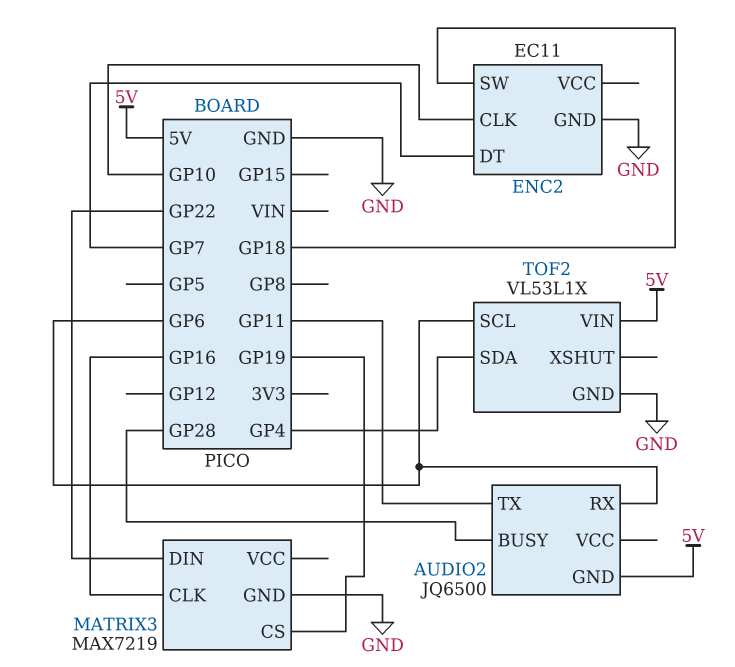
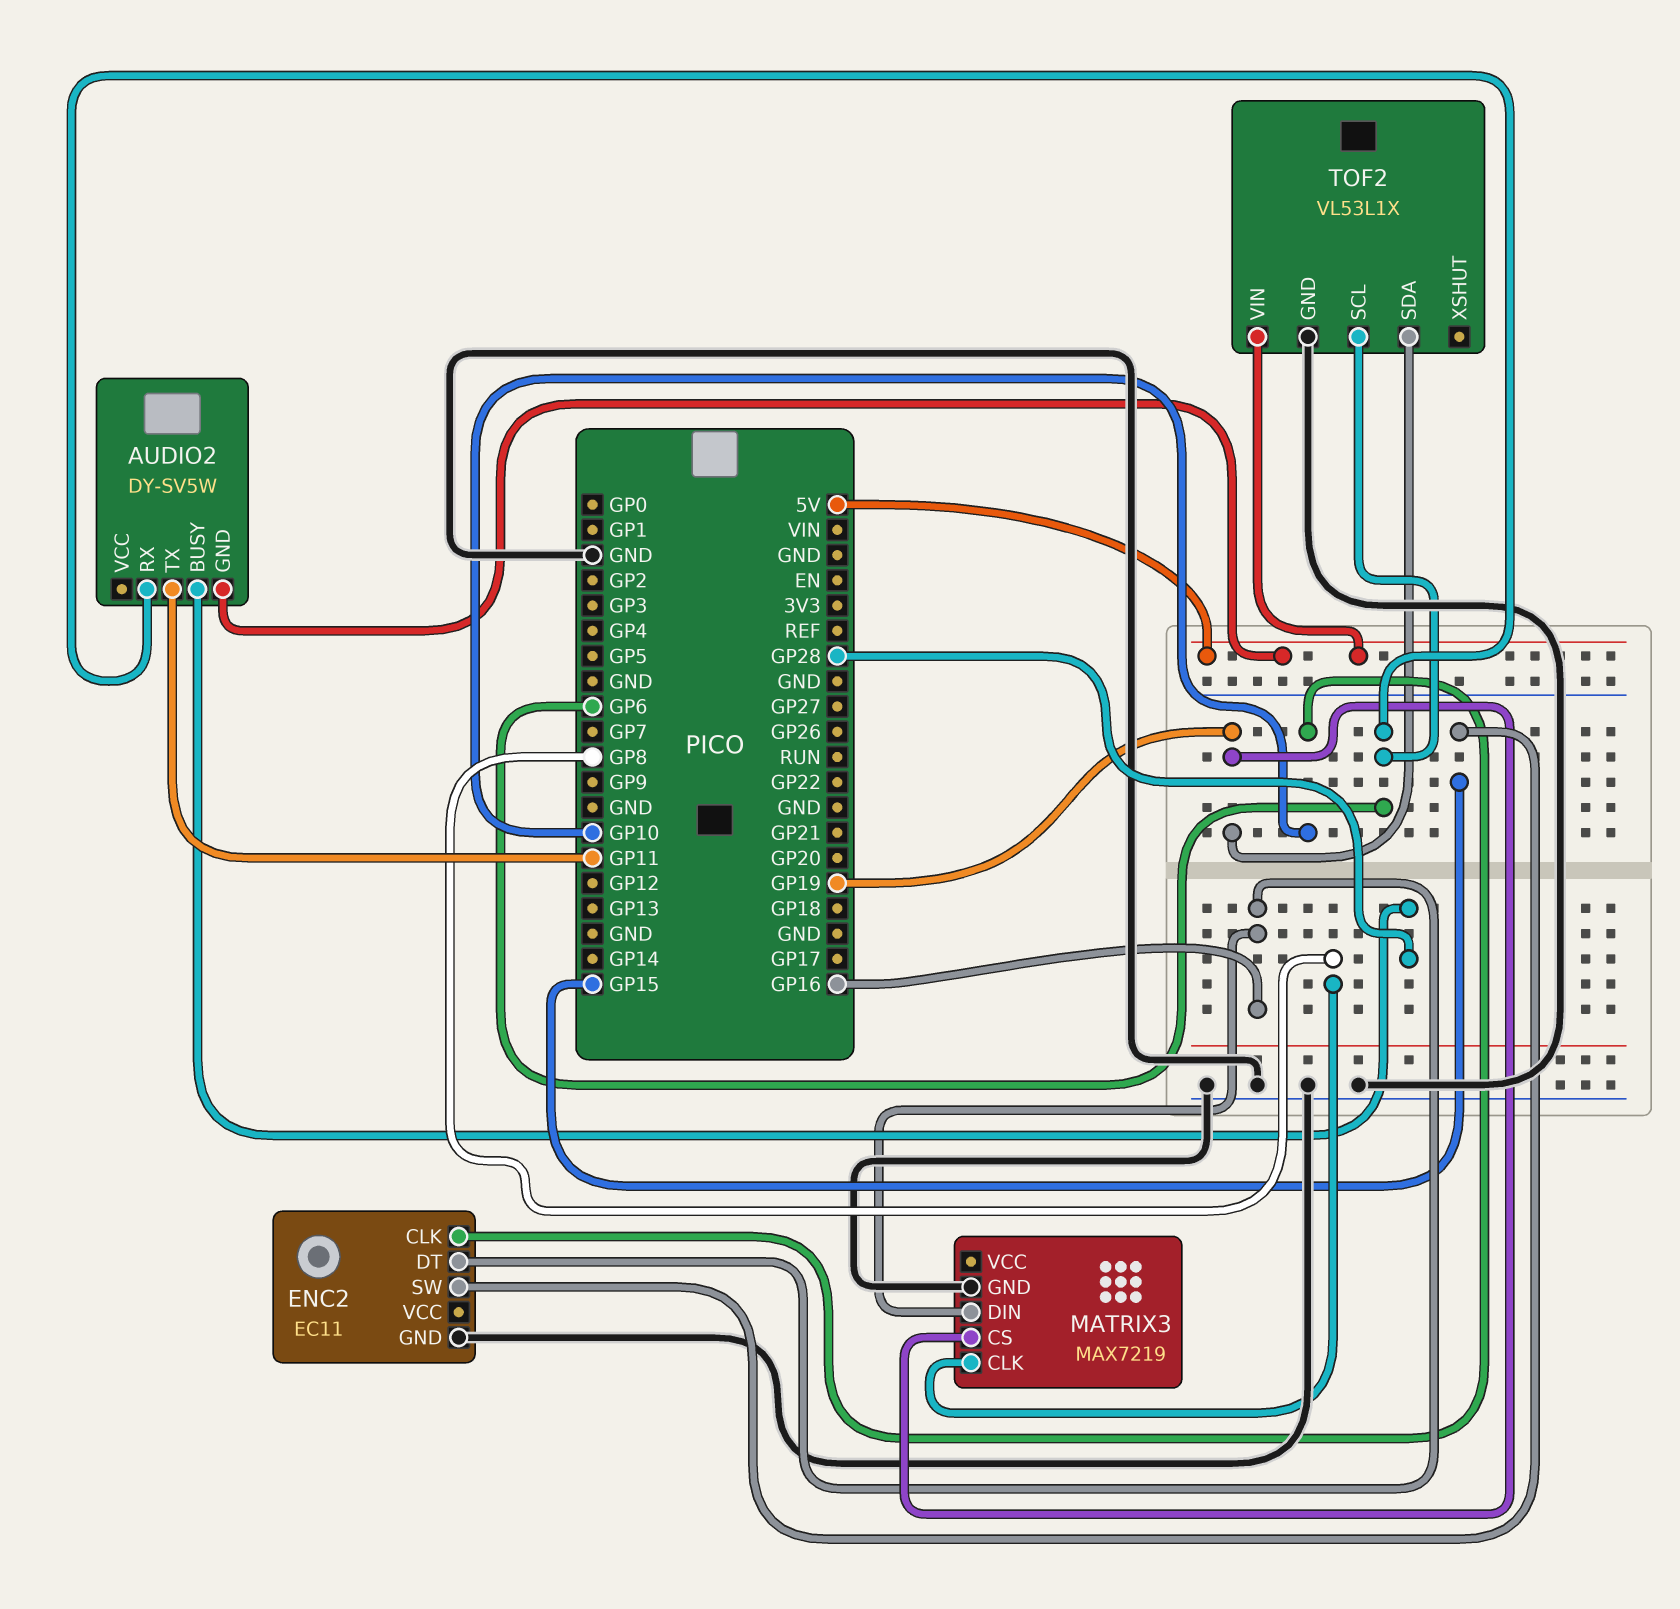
AUDIO2: JQ6500 -> DY-SV5W
ENC2 pin DT: GP7 -> GP16
ENC2 pin SW: GP18 -> GP15
MATRIX3 pin CLK: GP16 -> GP8
MATRIX3 pin DIN: GP22 -> GP16
TOF2 pin SDA: GP4 -> GP19

